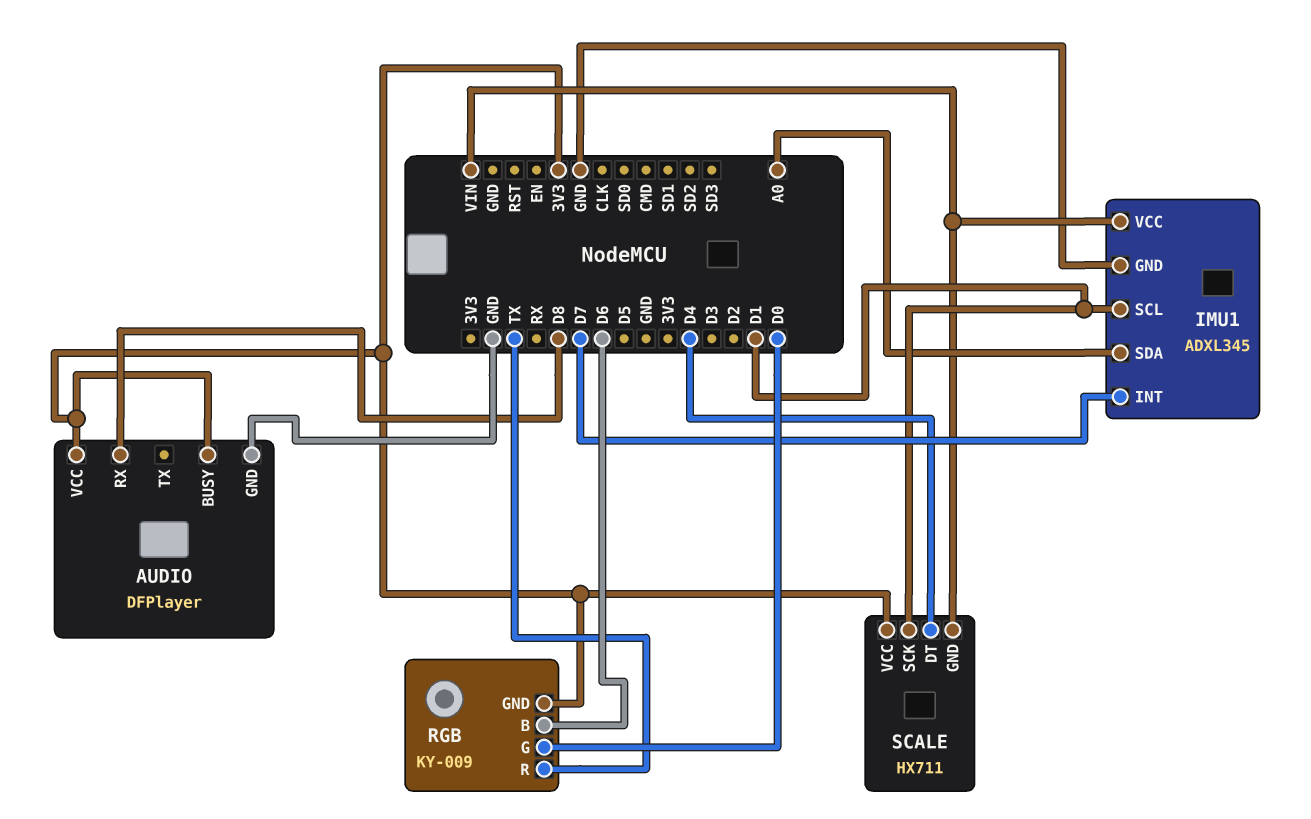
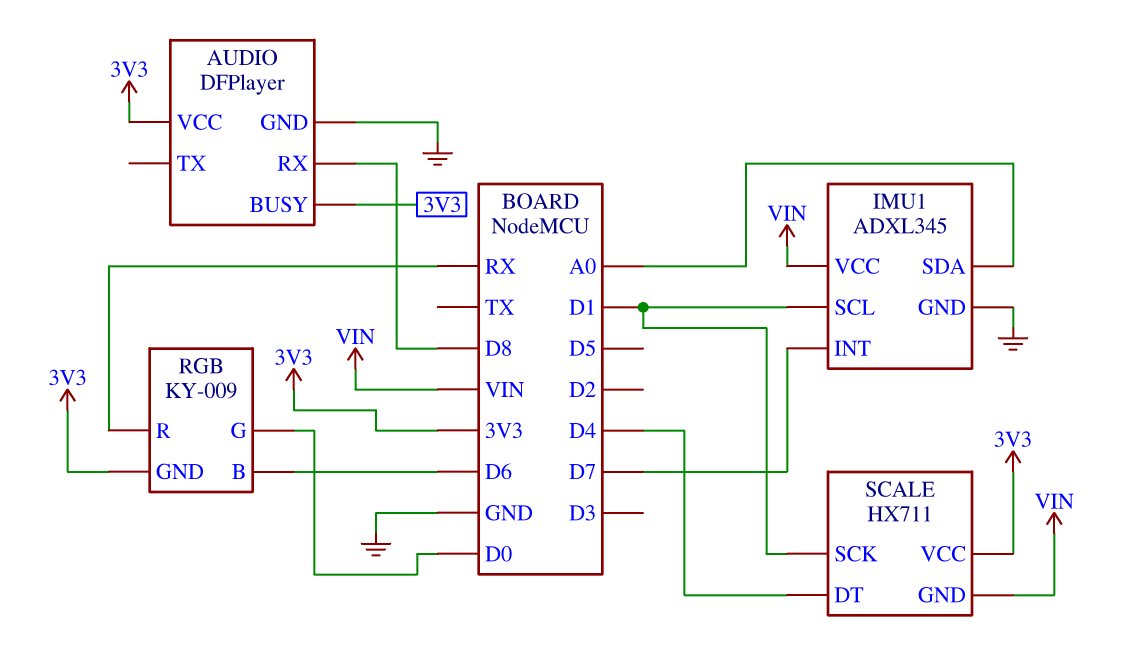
RGB pin R: TX -> RX

